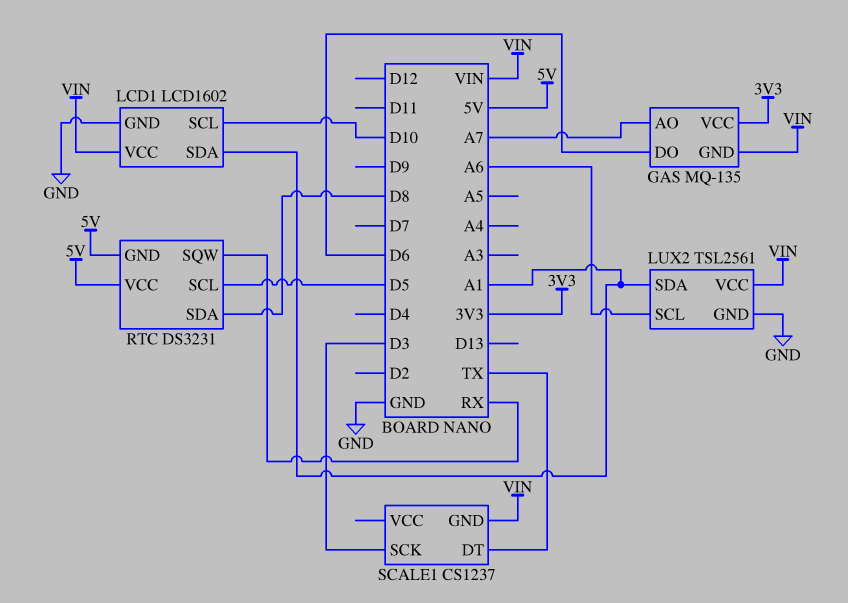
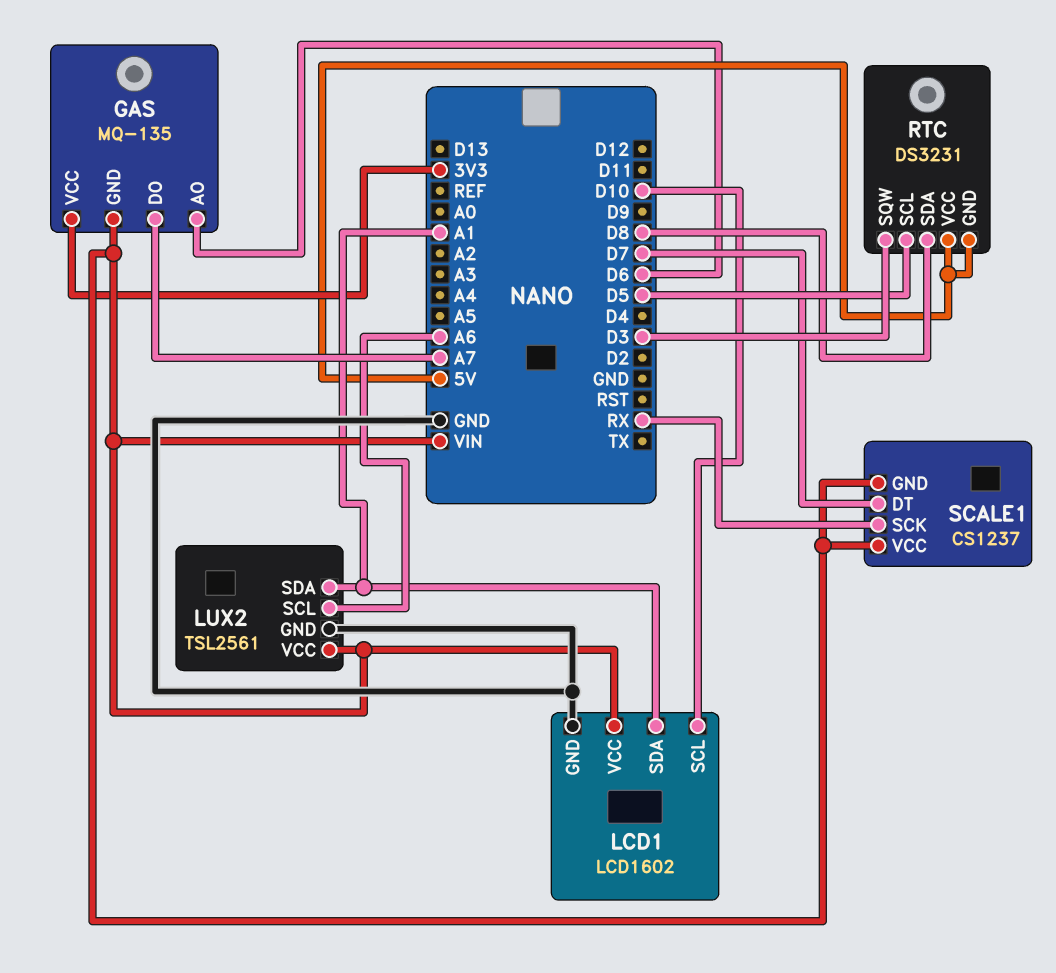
GAS pin AO: A7 -> D6
GAS pin DO: D6 -> A7
RTC pin SQW: RX -> D3
SCALE1 pin DT: TX -> D7
SCALE1 pin SCK: D3 -> RX
SCALE1 pin VCC: none -> VIN

